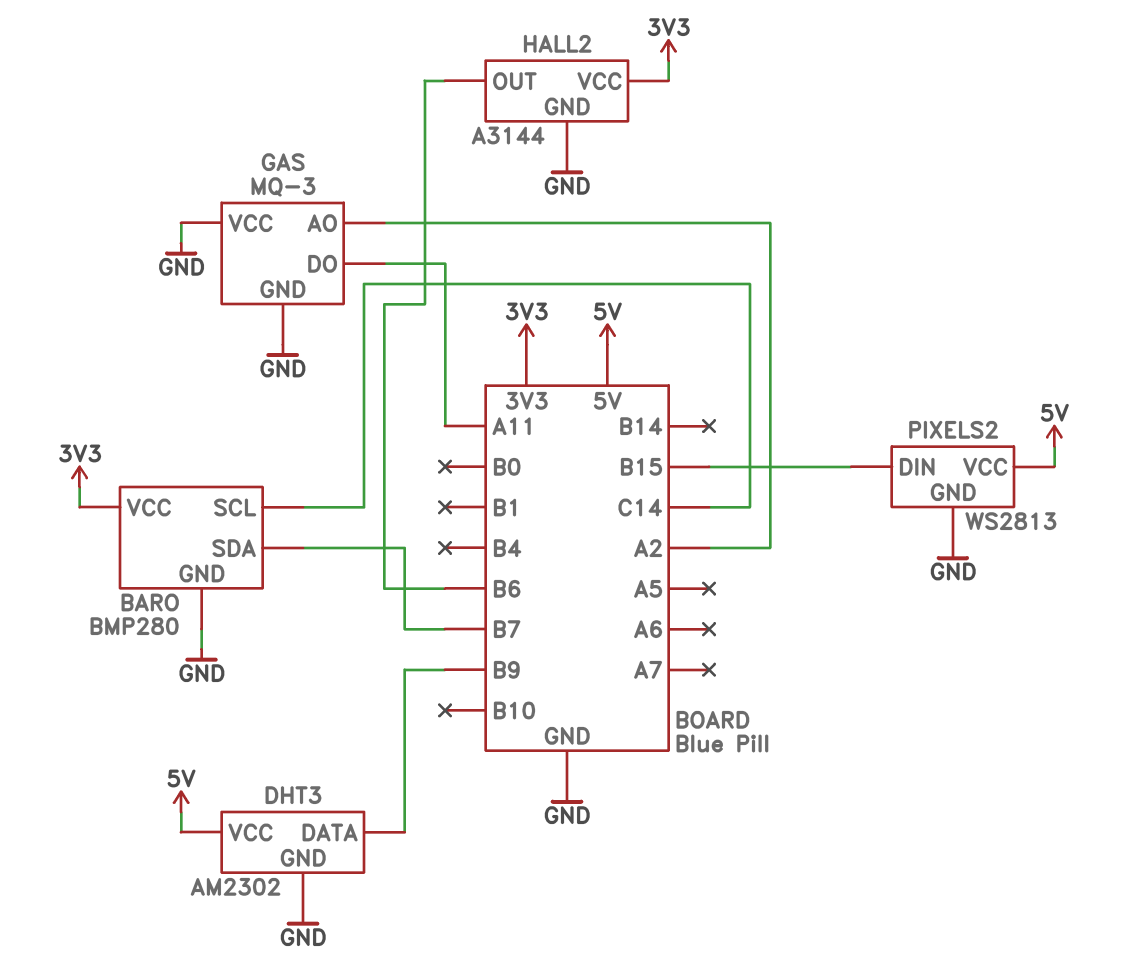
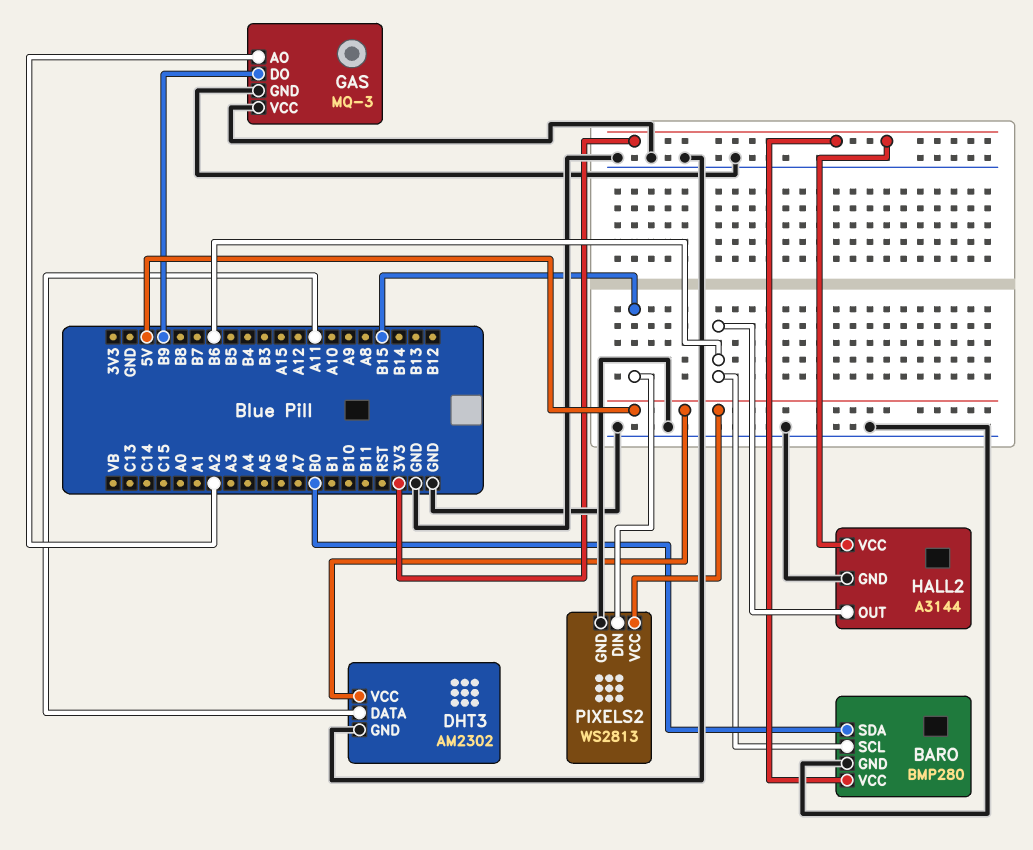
BARO pin SCL: C14 -> B6
BARO pin SDA: B7 -> B0
DHT3 pin DATA: B9 -> A11
GAS pin DO: A11 -> B9

